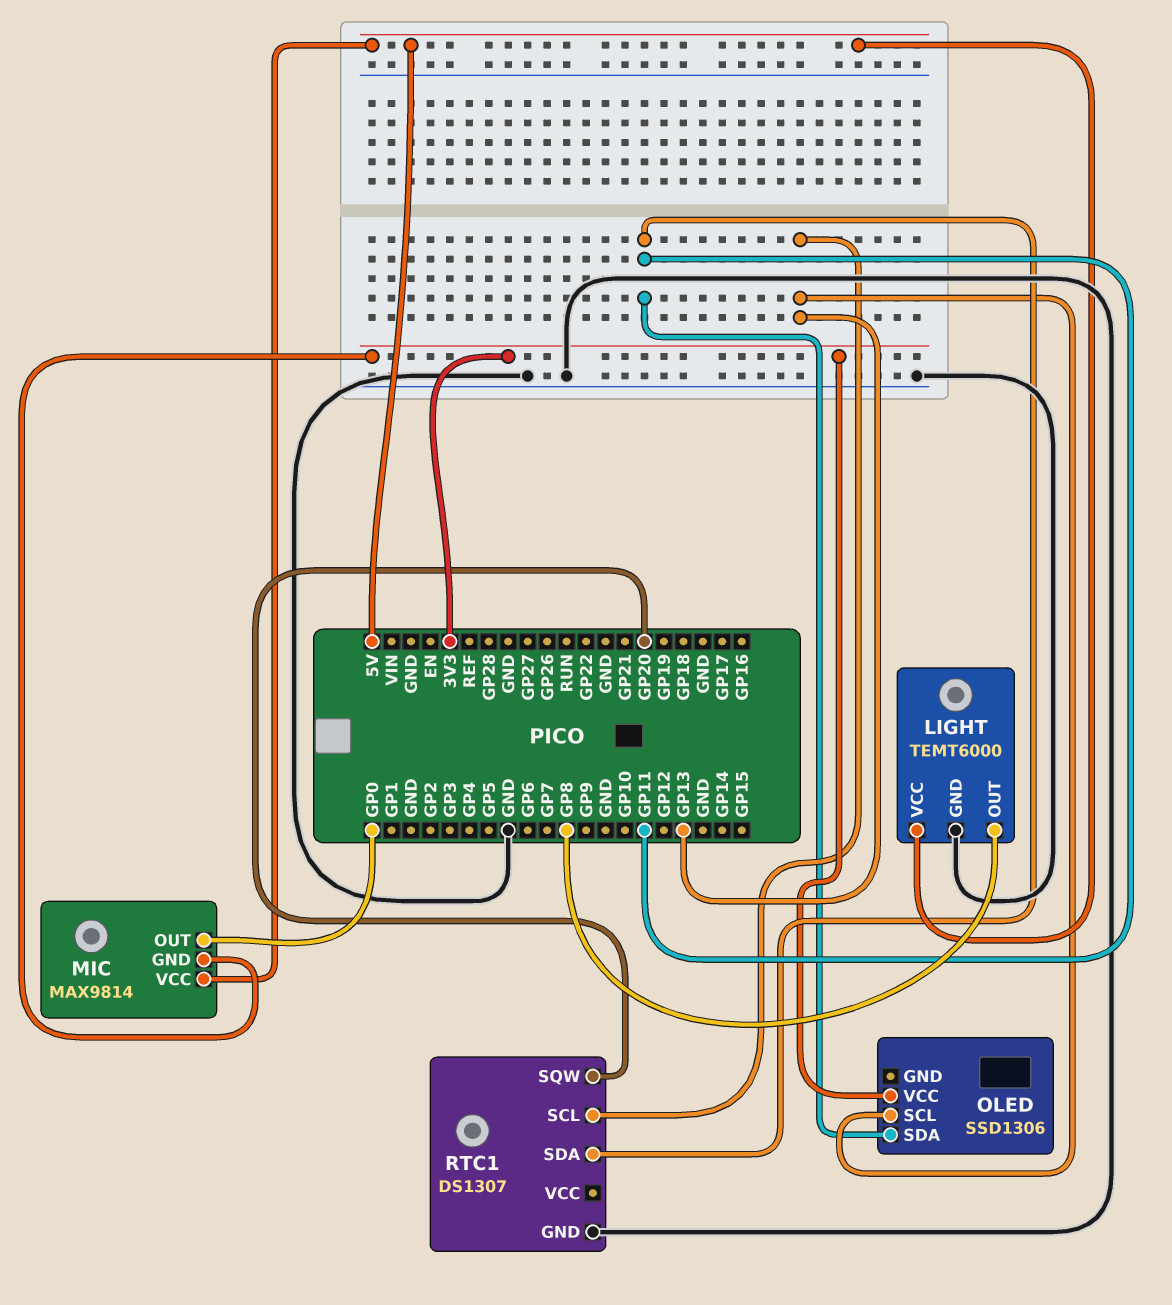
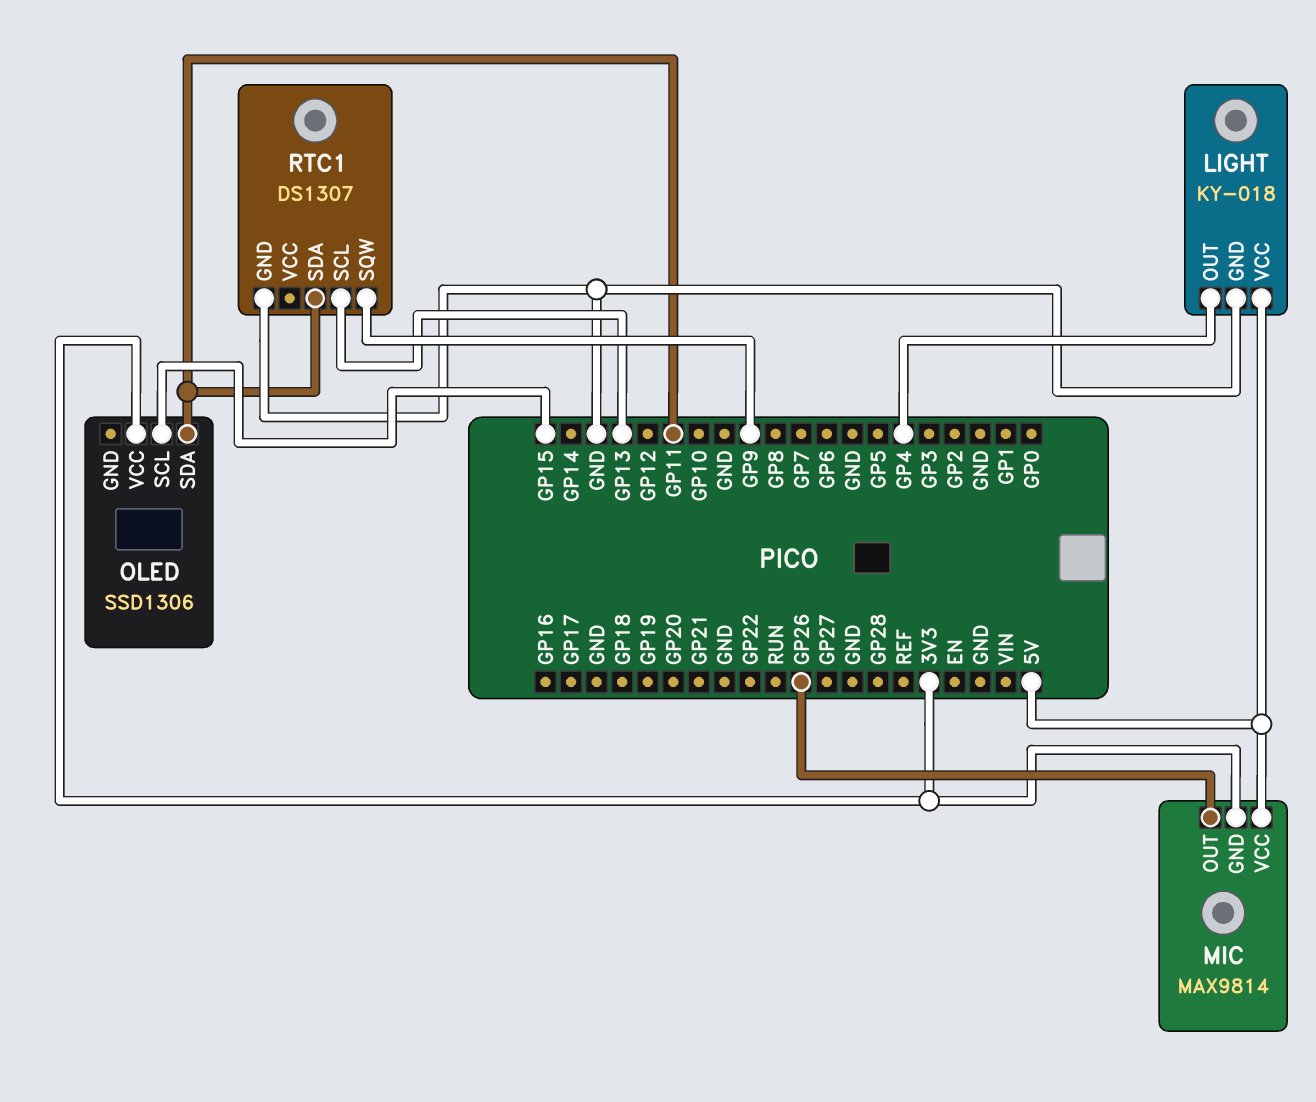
LIGHT: TEMT6000 -> KY-018
LIGHT pin OUT: GP8 -> GP4
MIC pin OUT: GP0 -> GP26
OLED pin SCL: GP13 -> GP15
RTC1 pin SQW: GP20 -> GP9

